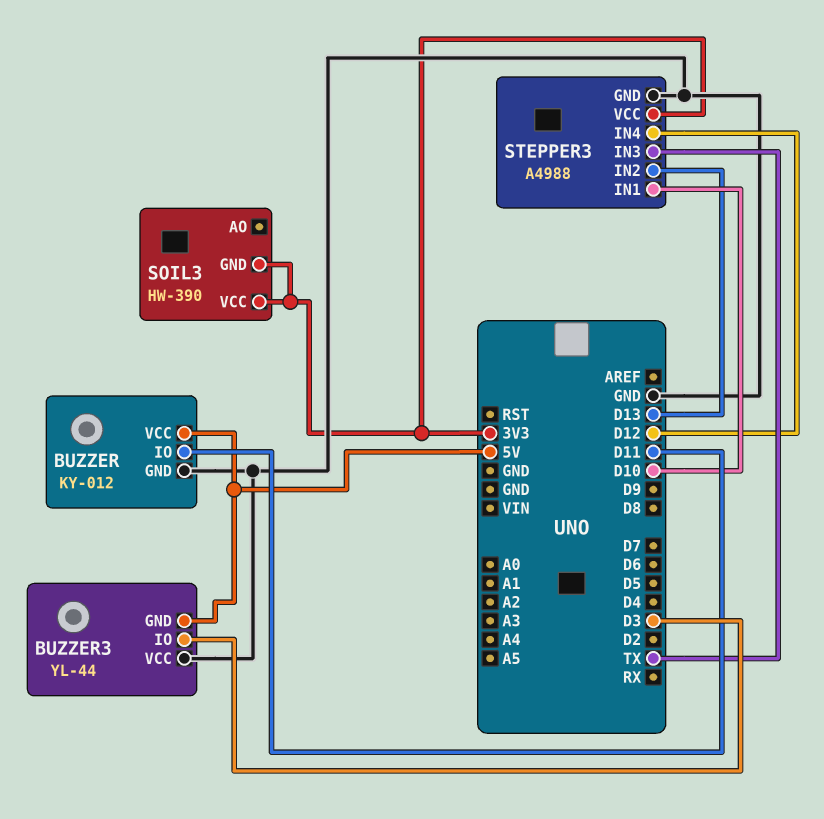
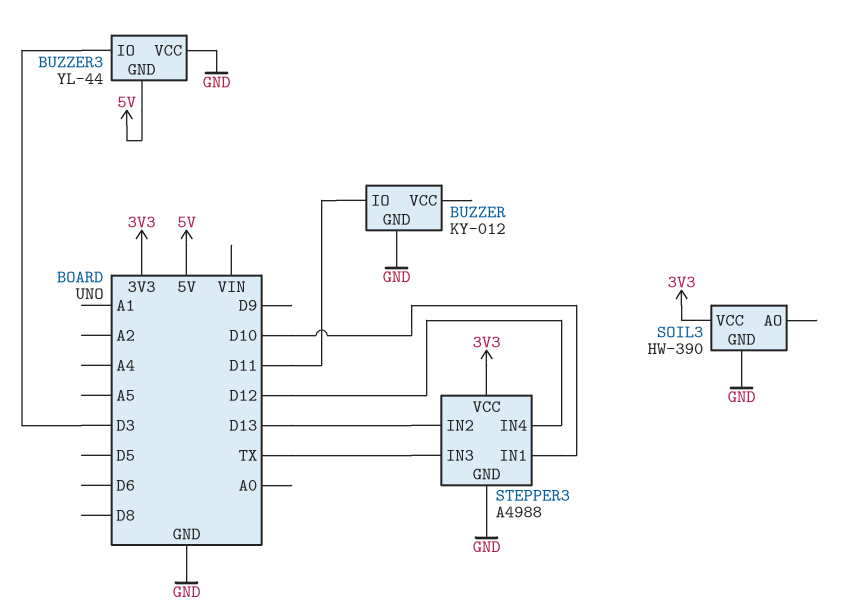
BUZZER pin VCC: 5V -> none
SOIL3 pin GND: 3V3 -> GND

